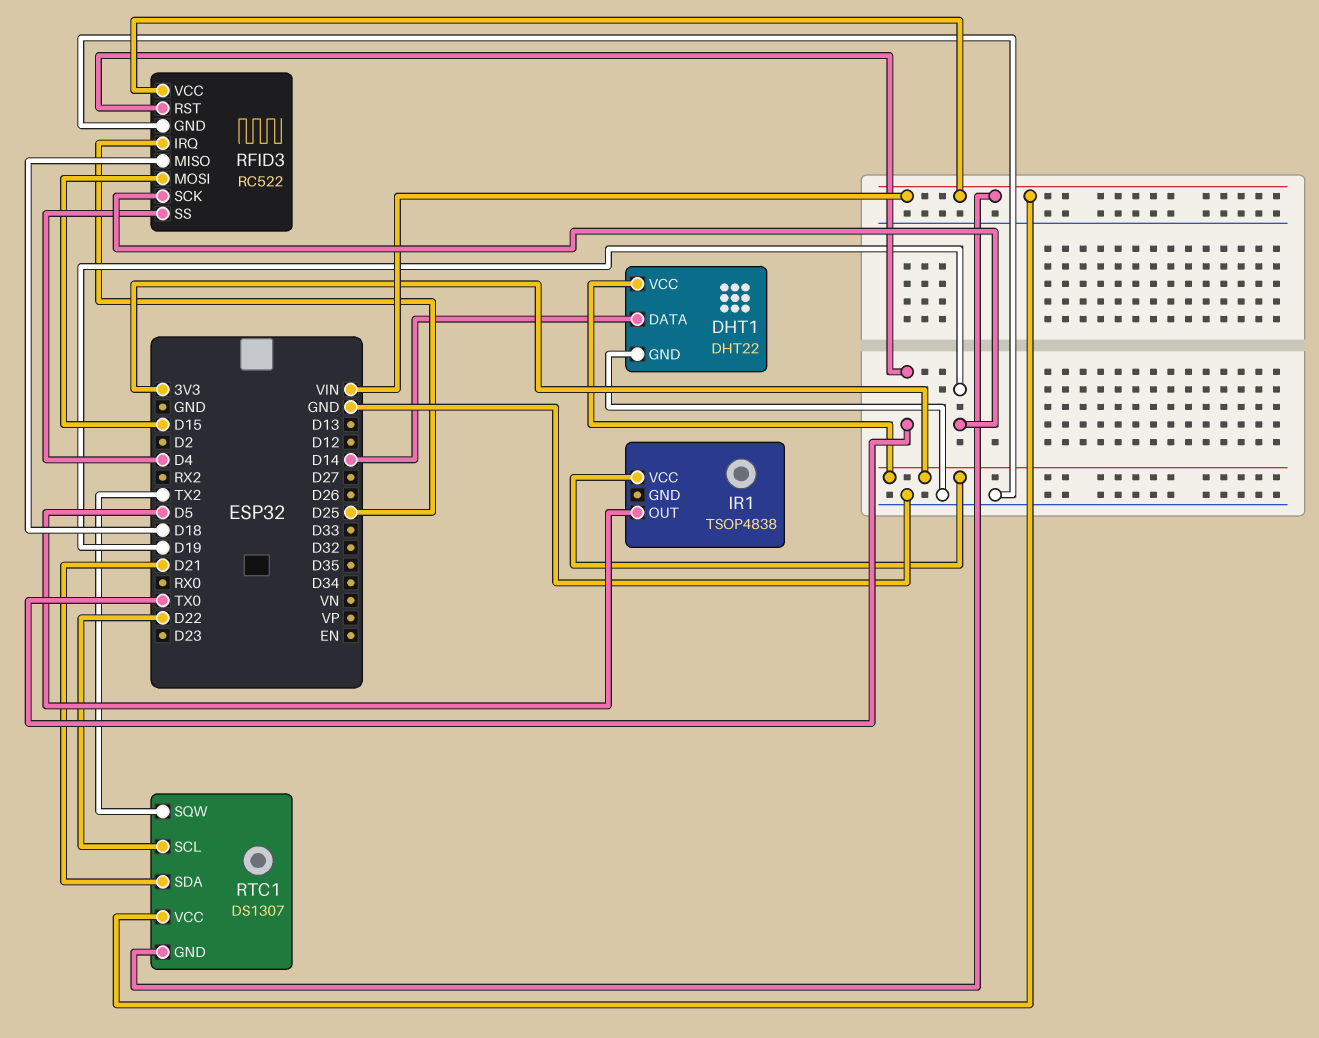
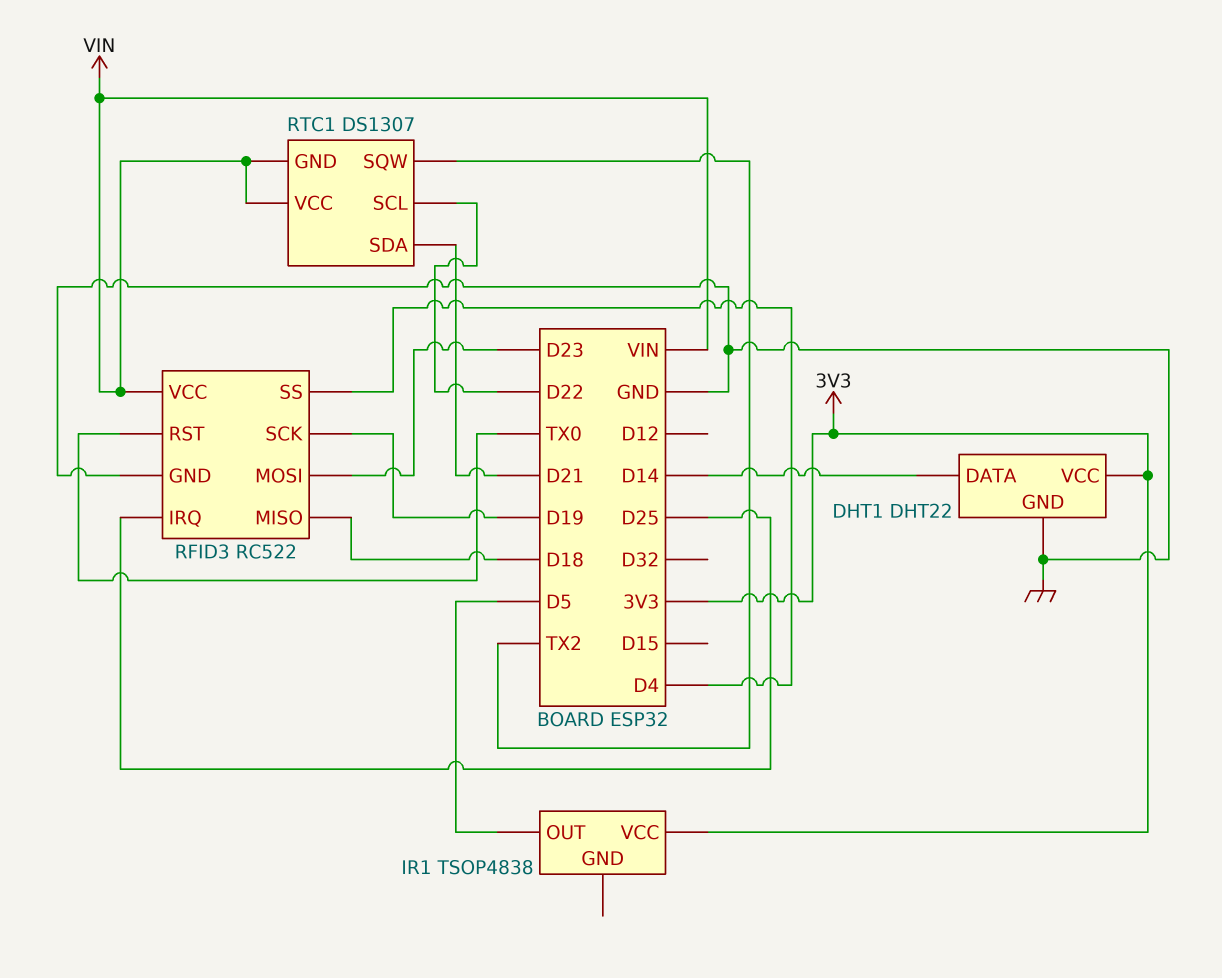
RFID3 pin MOSI: D15 -> D23

